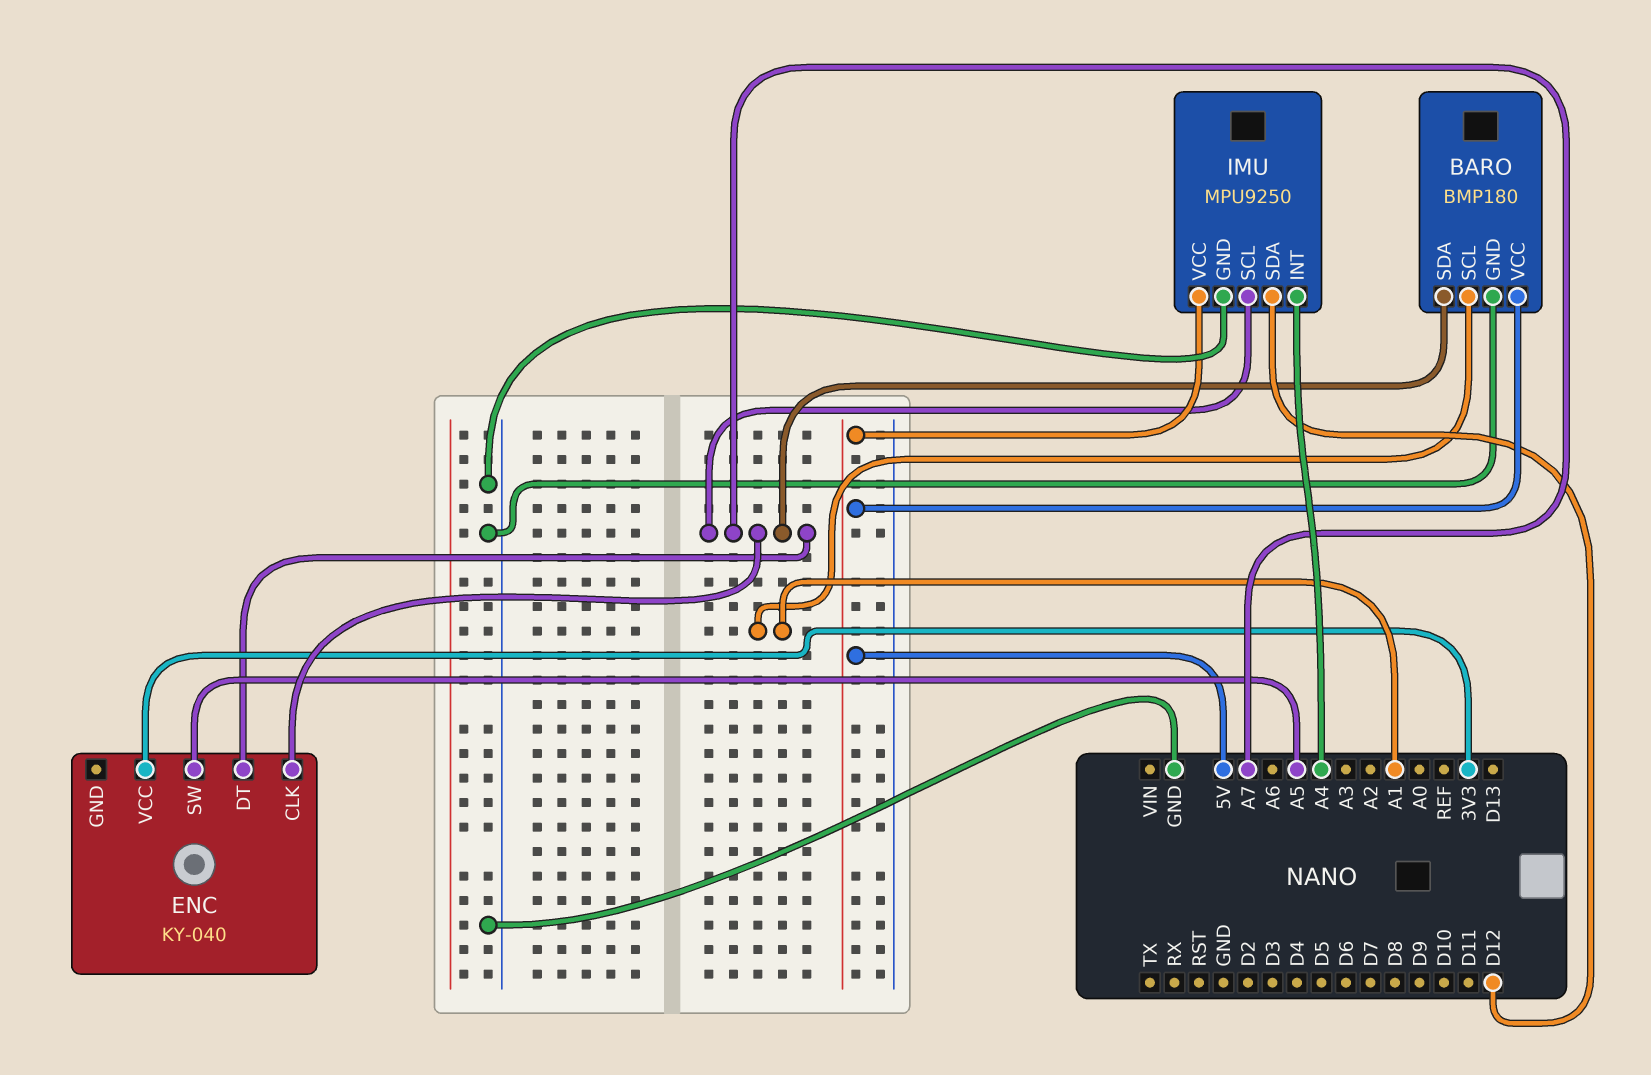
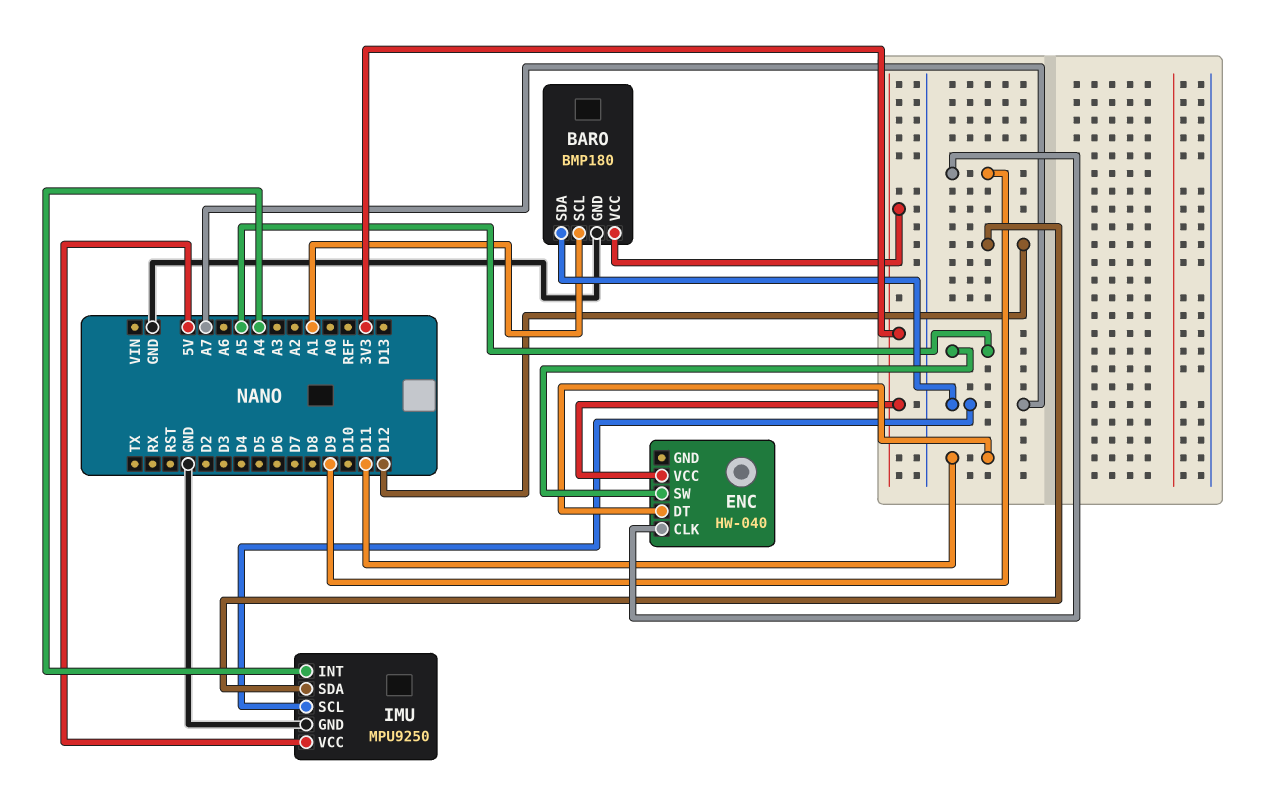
BARO pin VCC: 5V -> 3V3
ENC: KY-040 -> HW-040
ENC pin CLK: A7 -> D9
ENC pin DT: A7 -> D11

